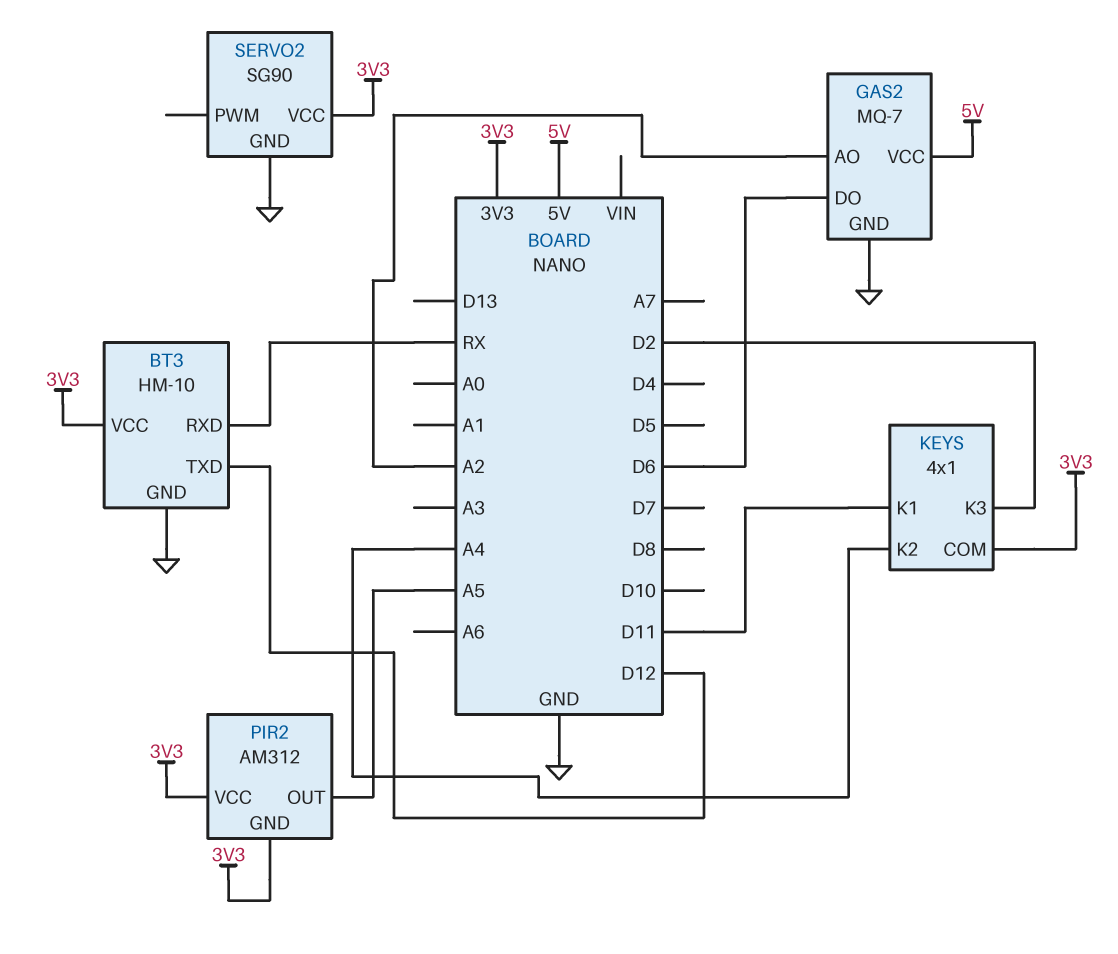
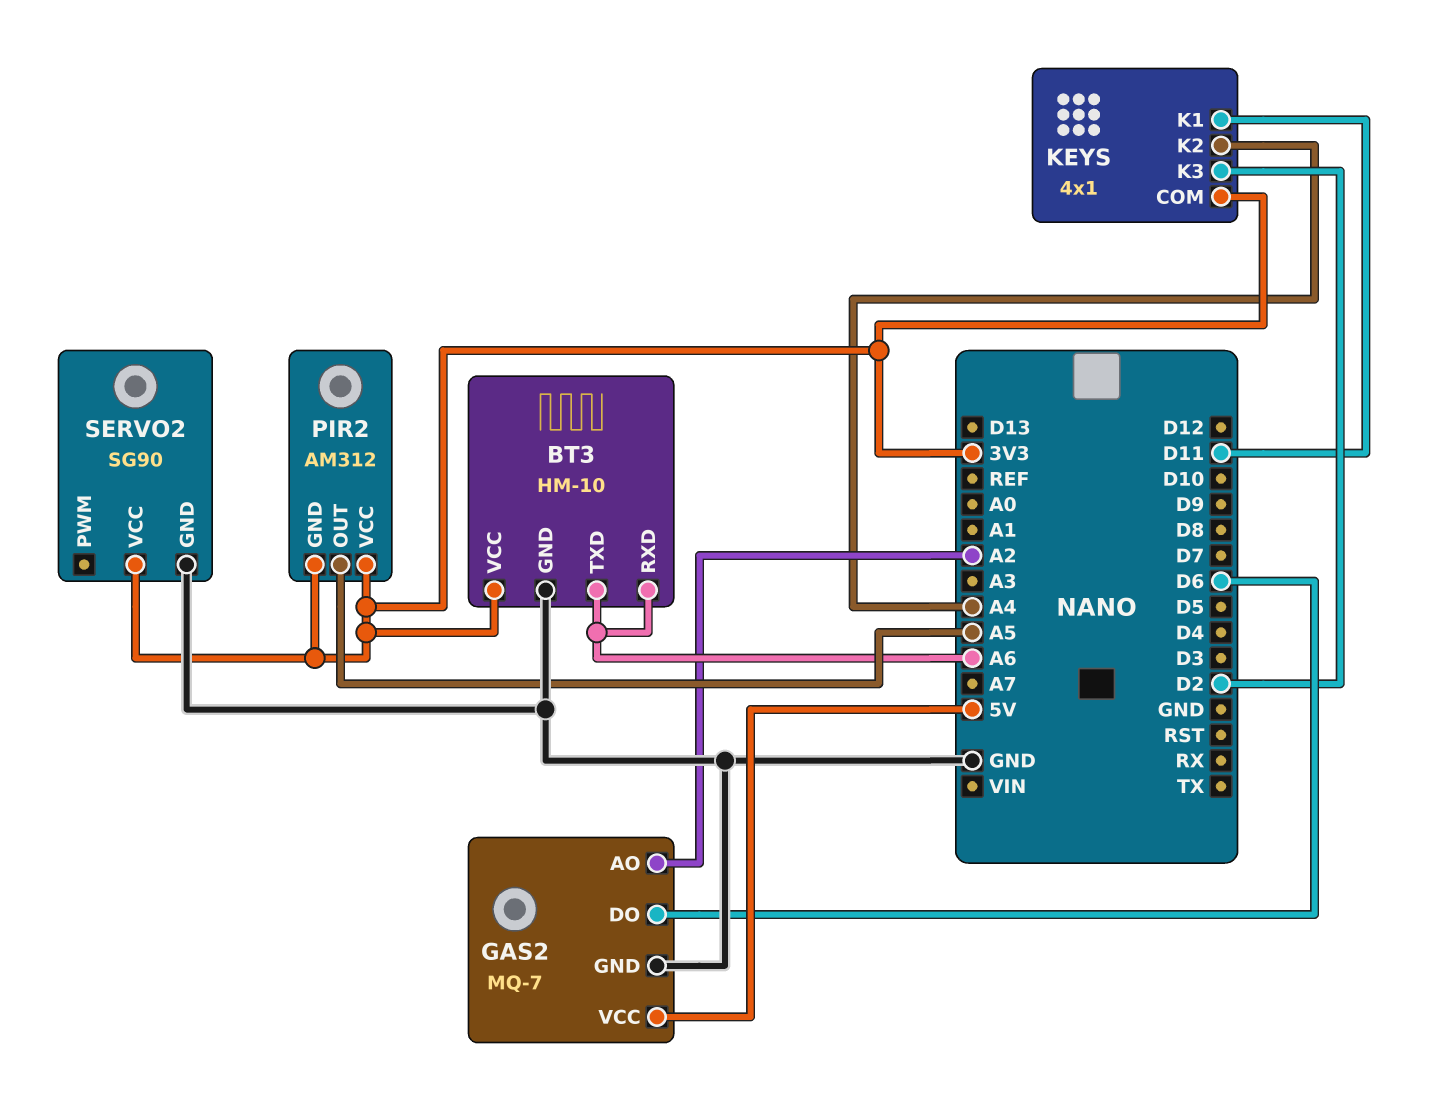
BT3 pin RXD: RX -> A6
BT3 pin TXD: D12 -> A6

